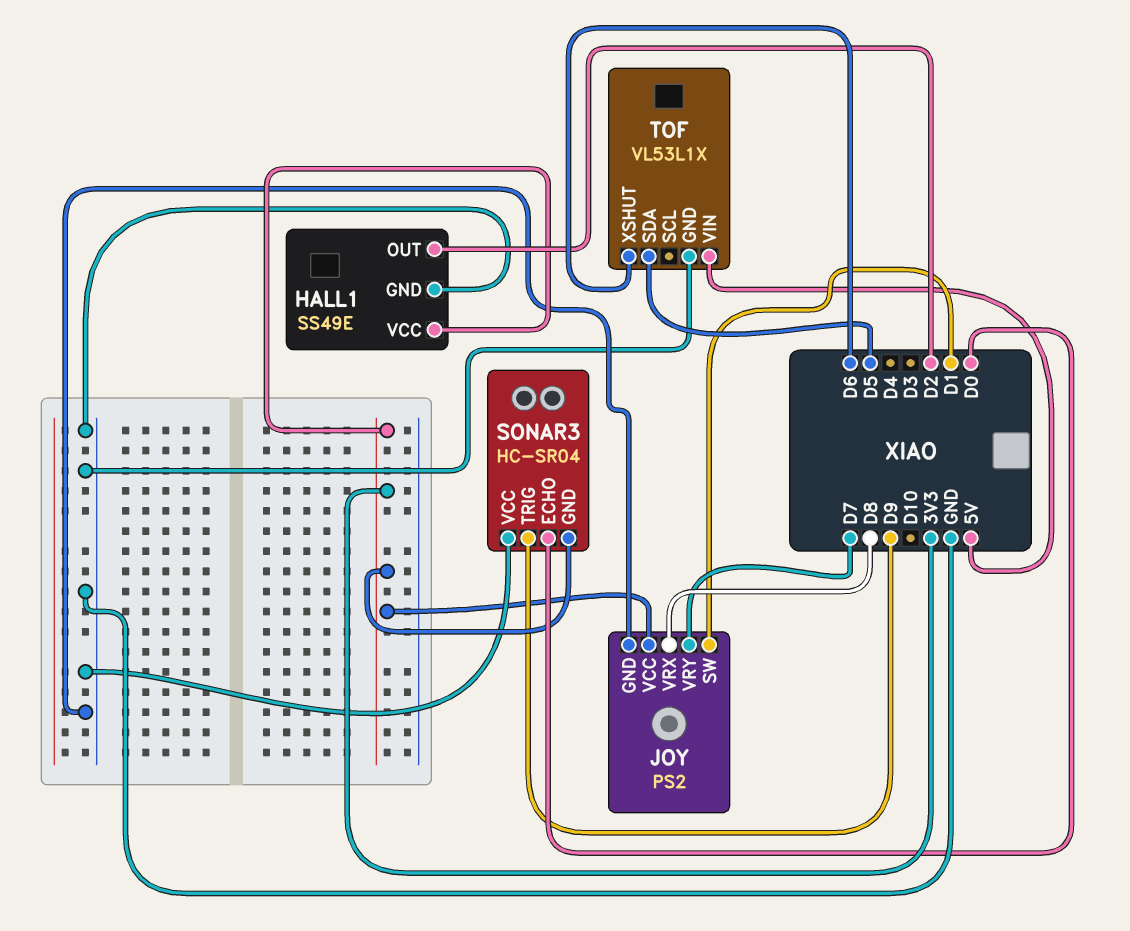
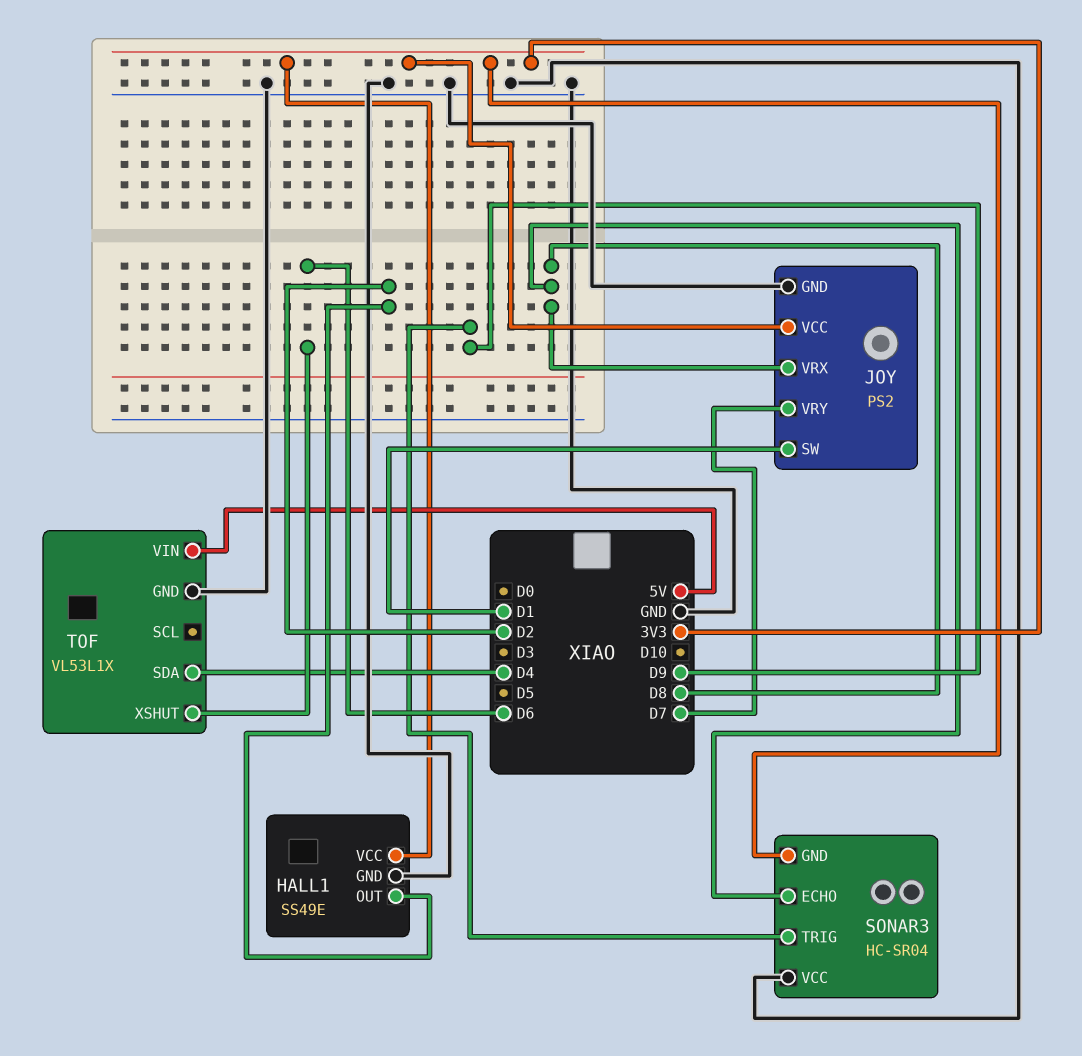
SONAR3 pin ECHO: D0 -> D8
TOF pin SDA: D5 -> D4

